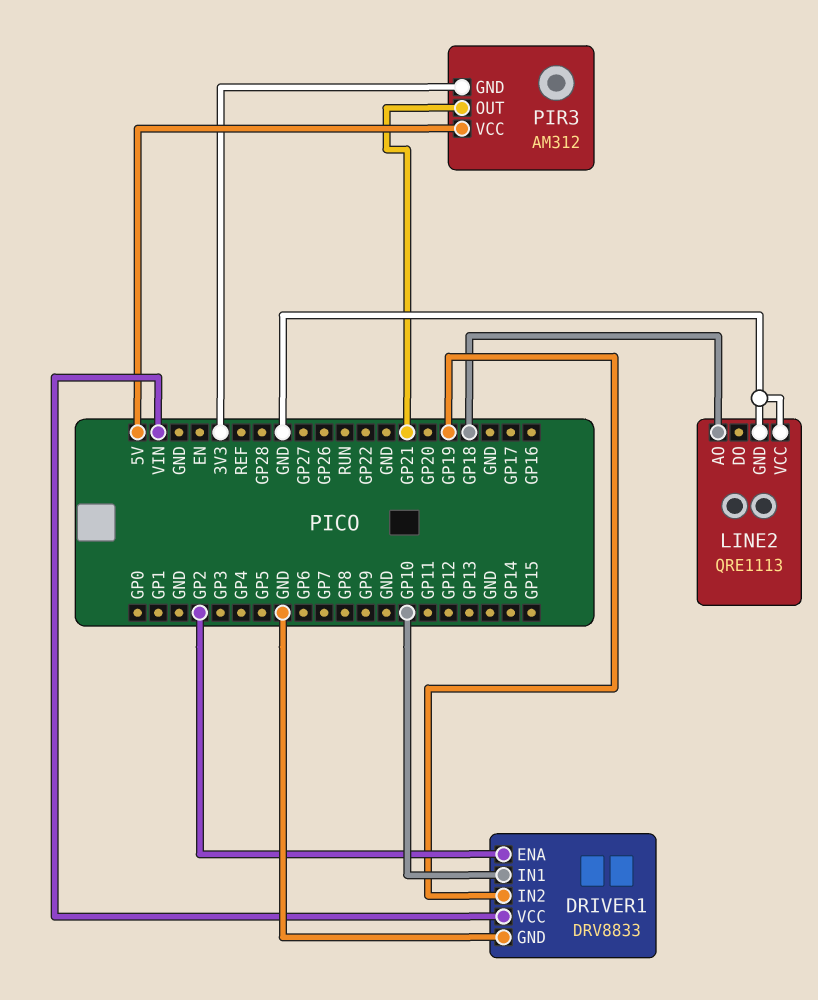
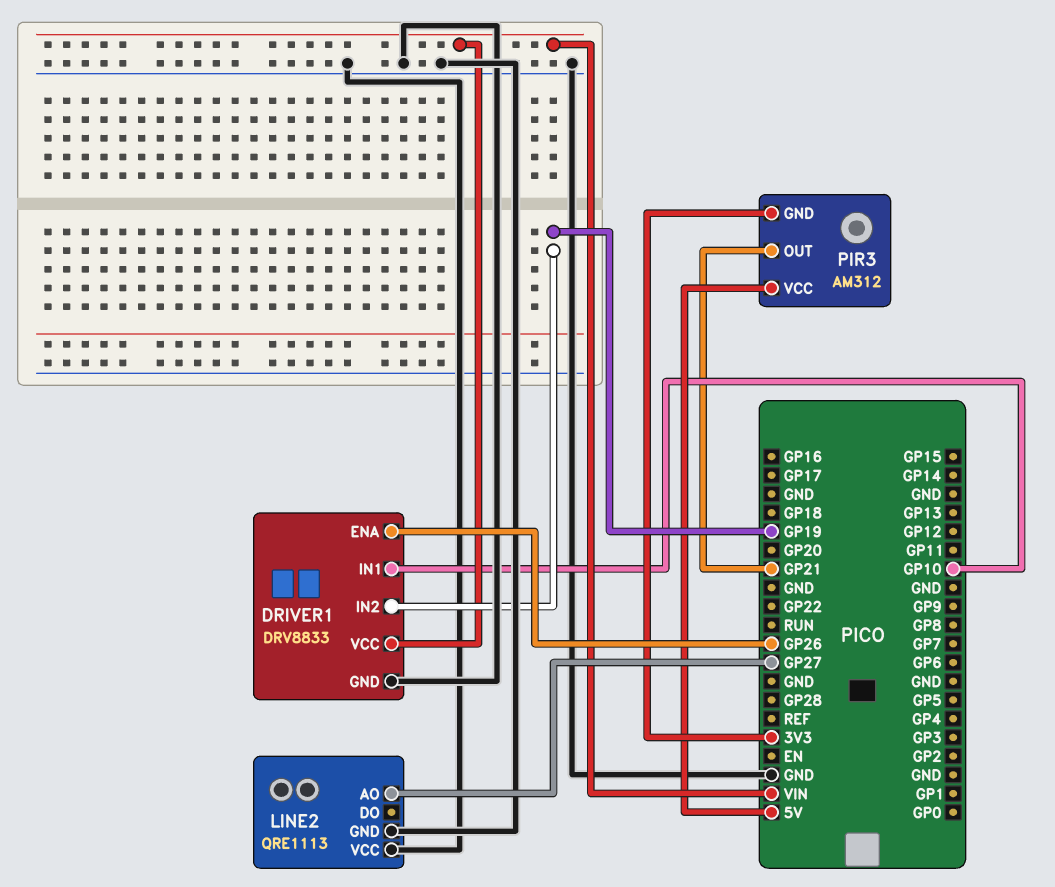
DRIVER1 pin ENA: GP2 -> GP26
LINE2 pin AO: GP18 -> GP27

